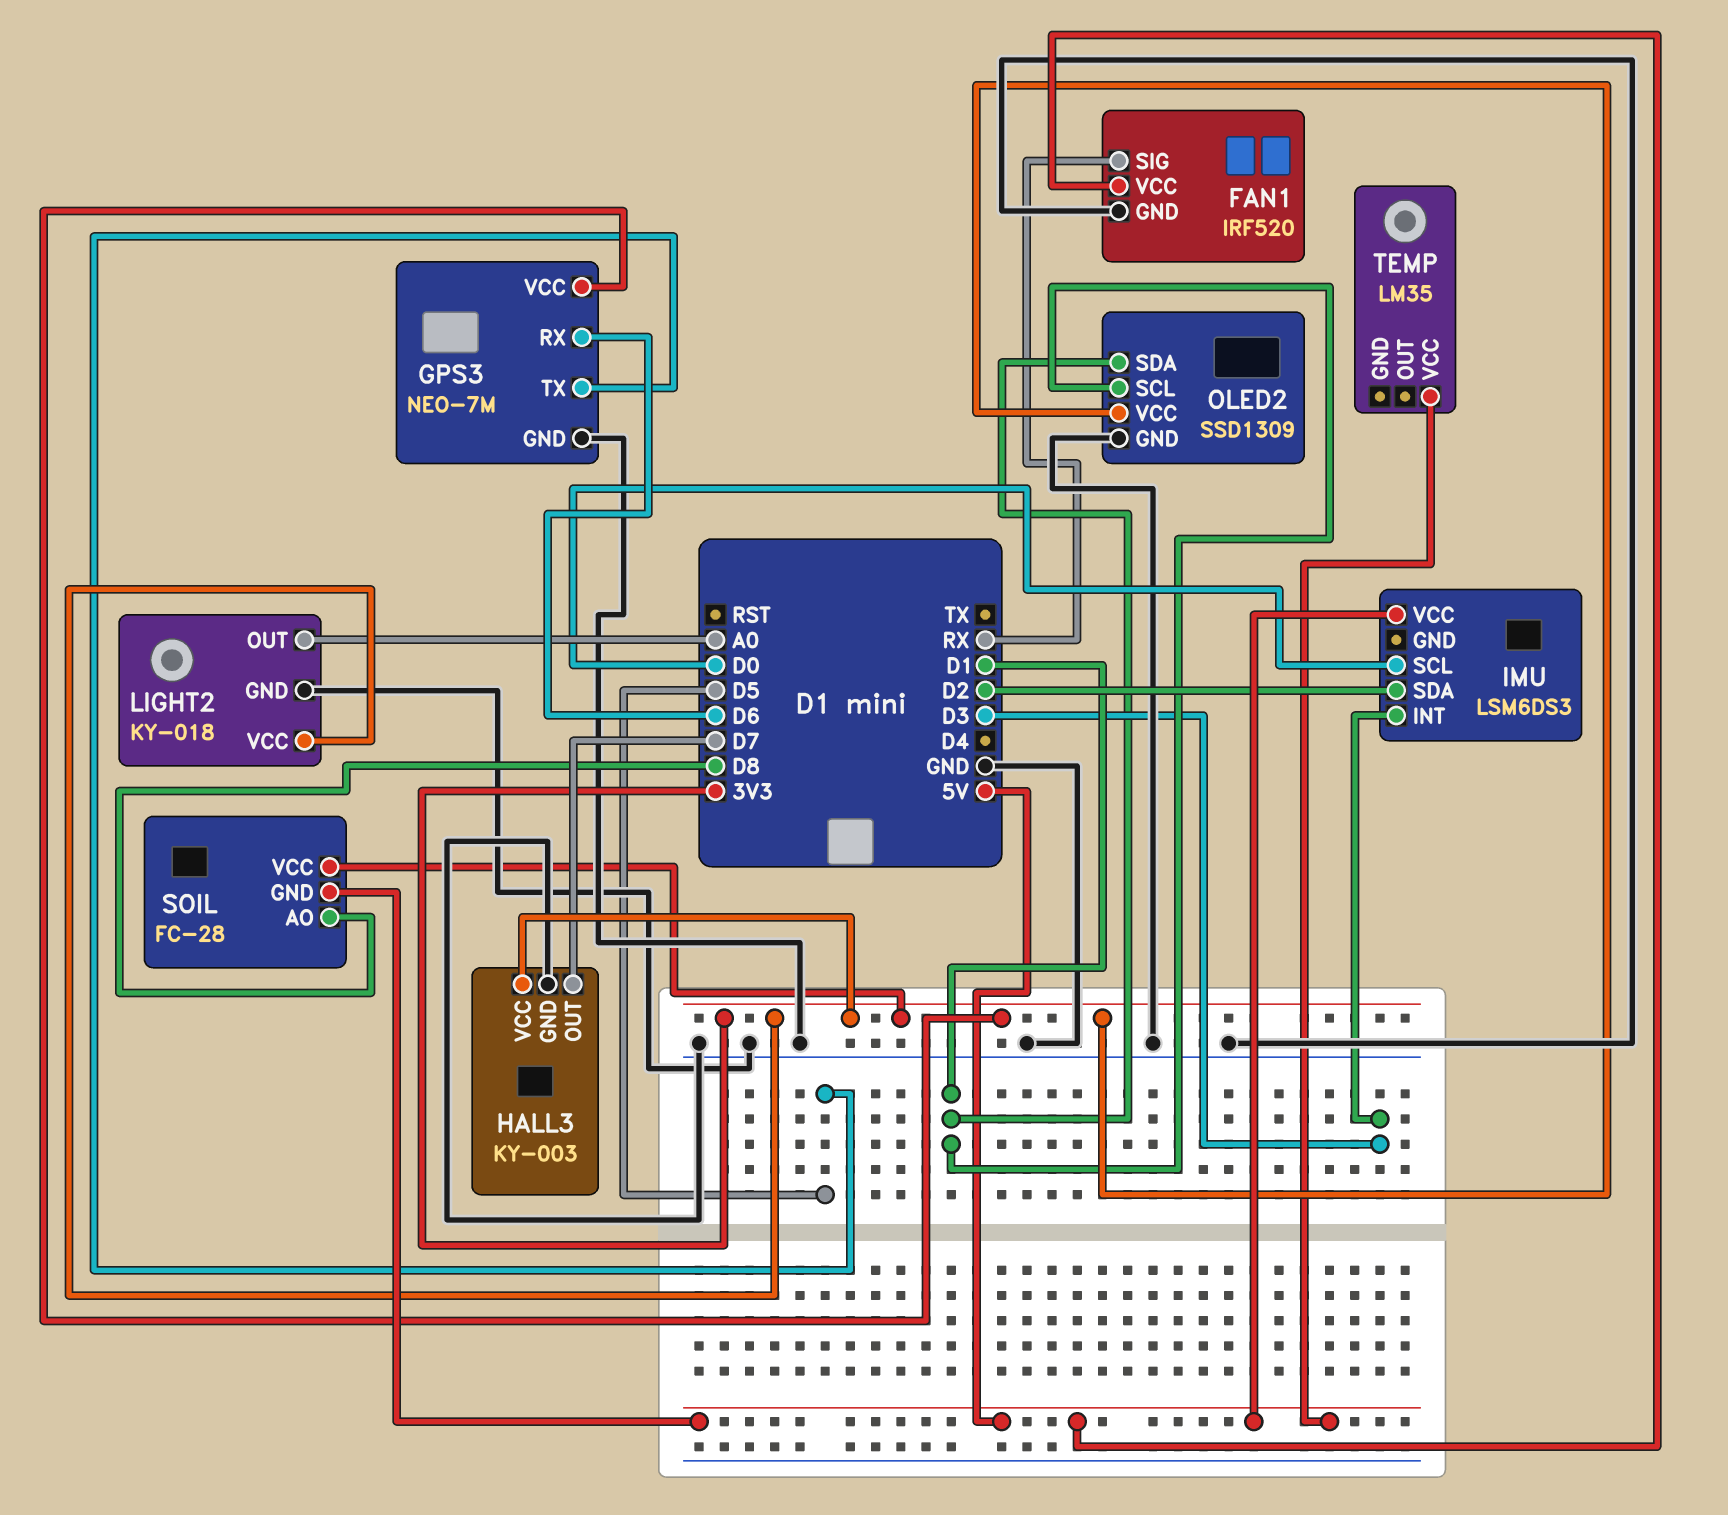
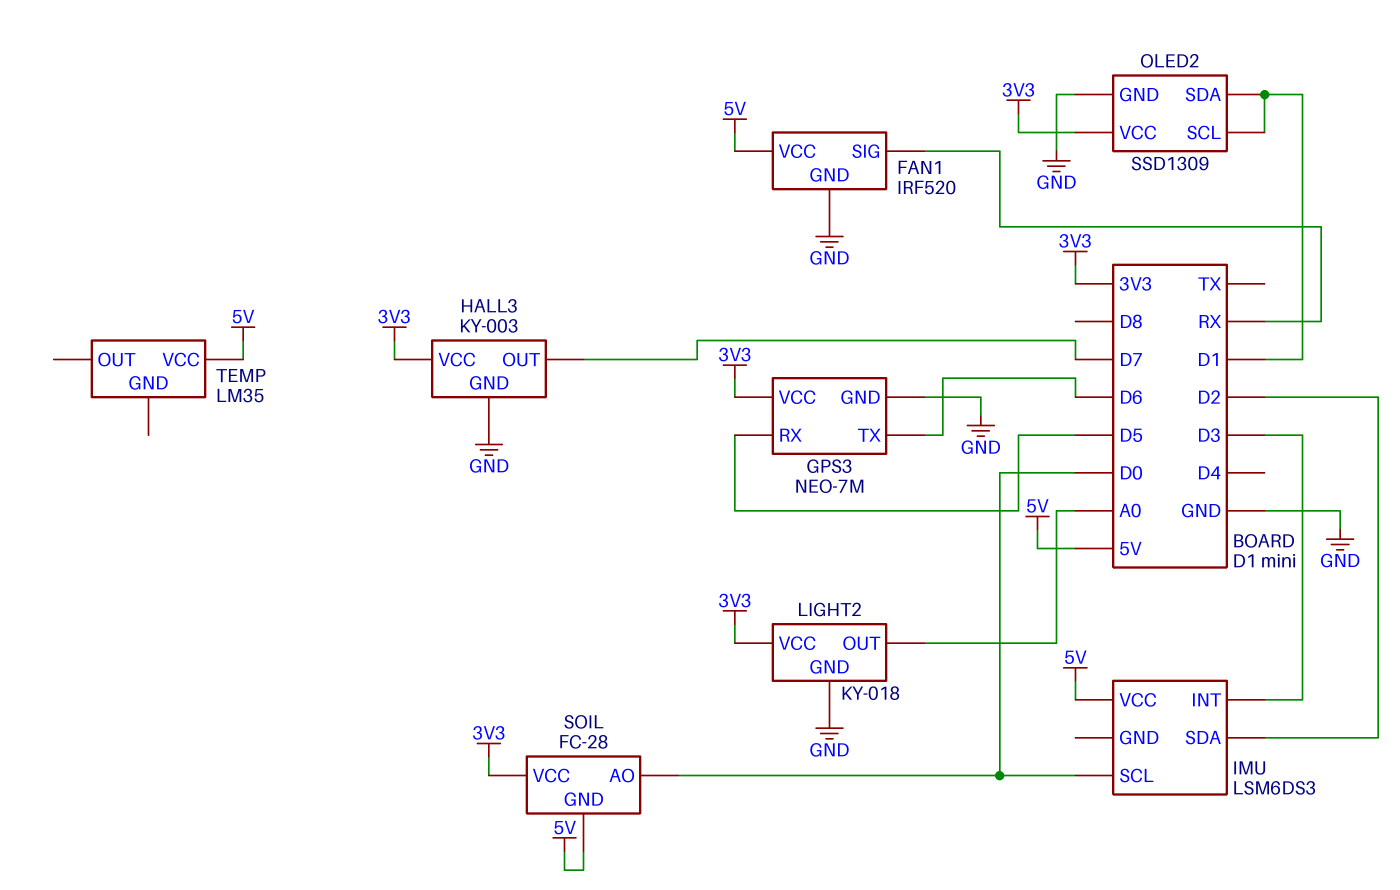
GPS3 pin RX: D6 -> D5
GPS3 pin TX: D5 -> D6
SOIL pin AO: D8 -> D0

